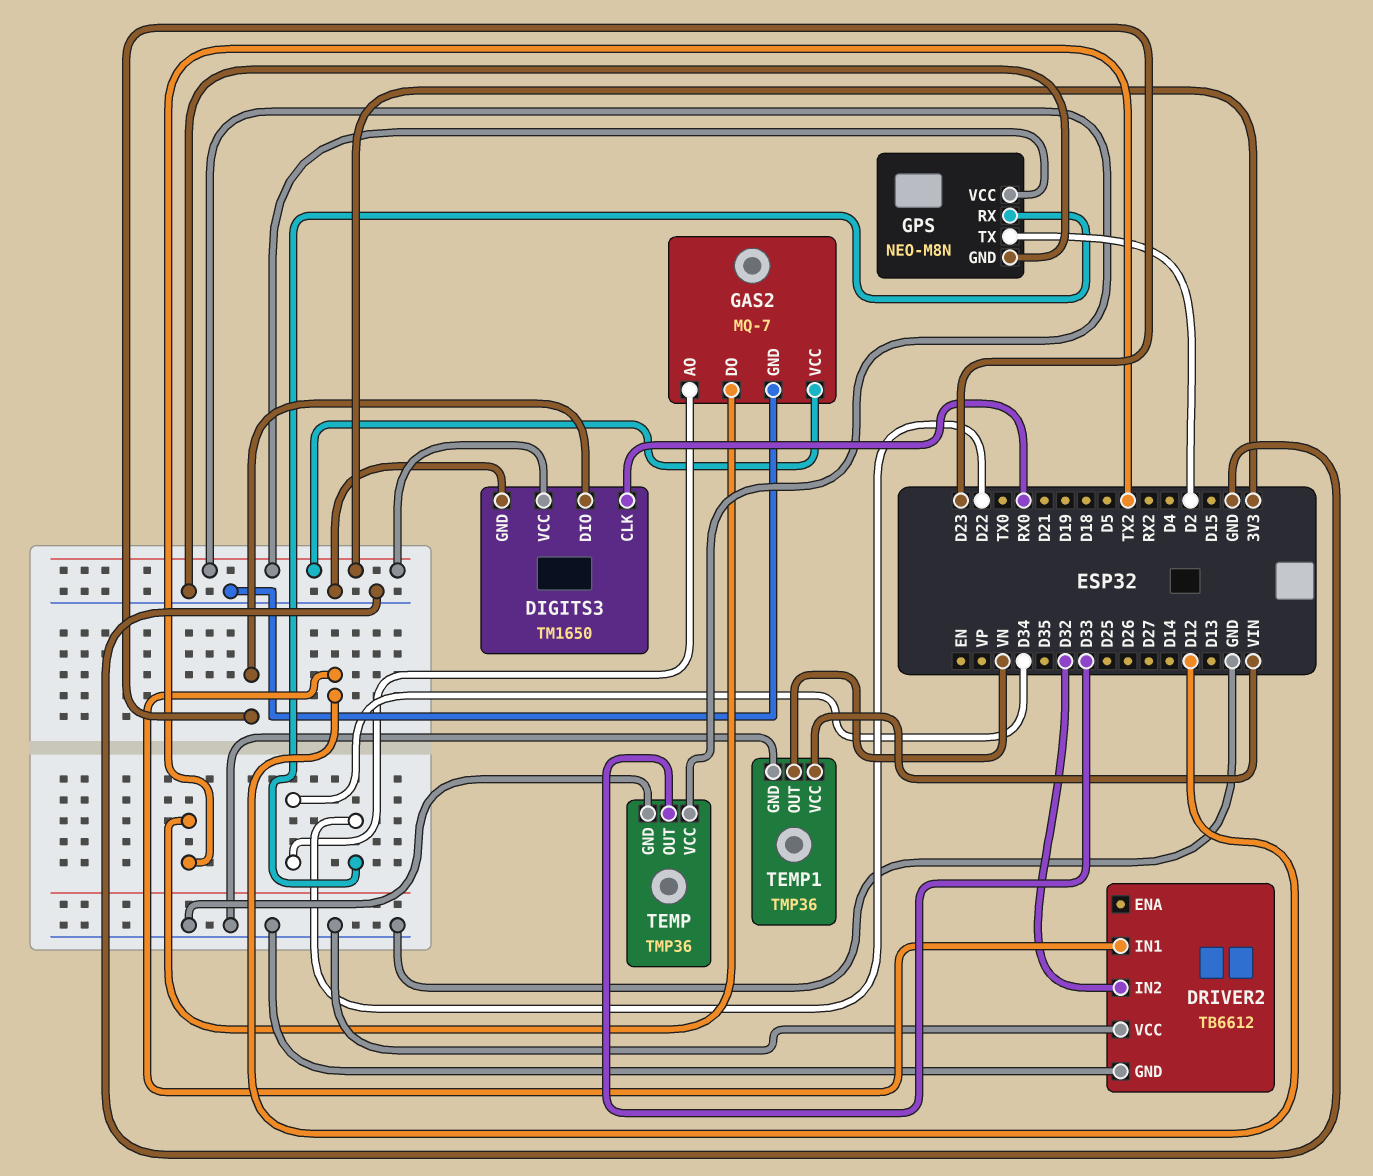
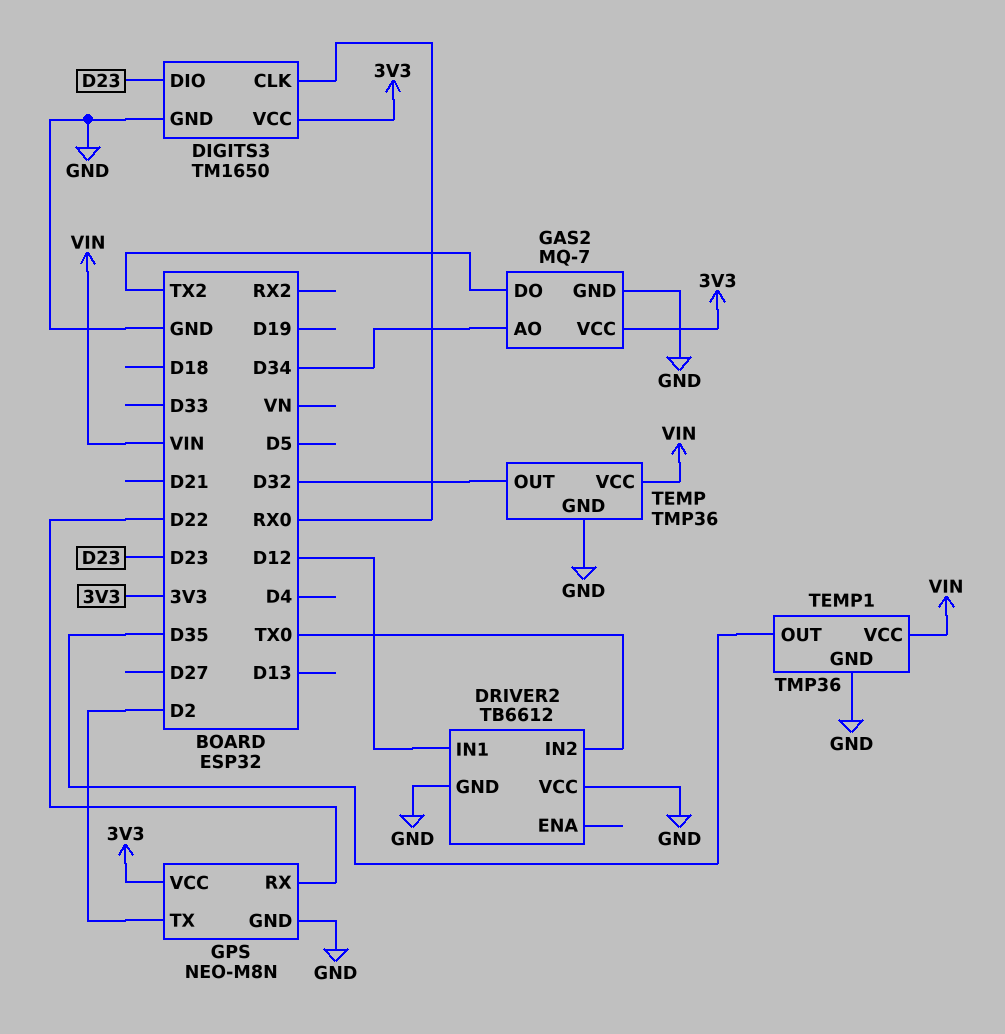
DRIVER2 pin IN2: D32 -> TX0
TEMP pin OUT: D33 -> D32
TEMP pin VCC: 3V3 -> VIN
TEMP1 pin OUT: VN -> D35

